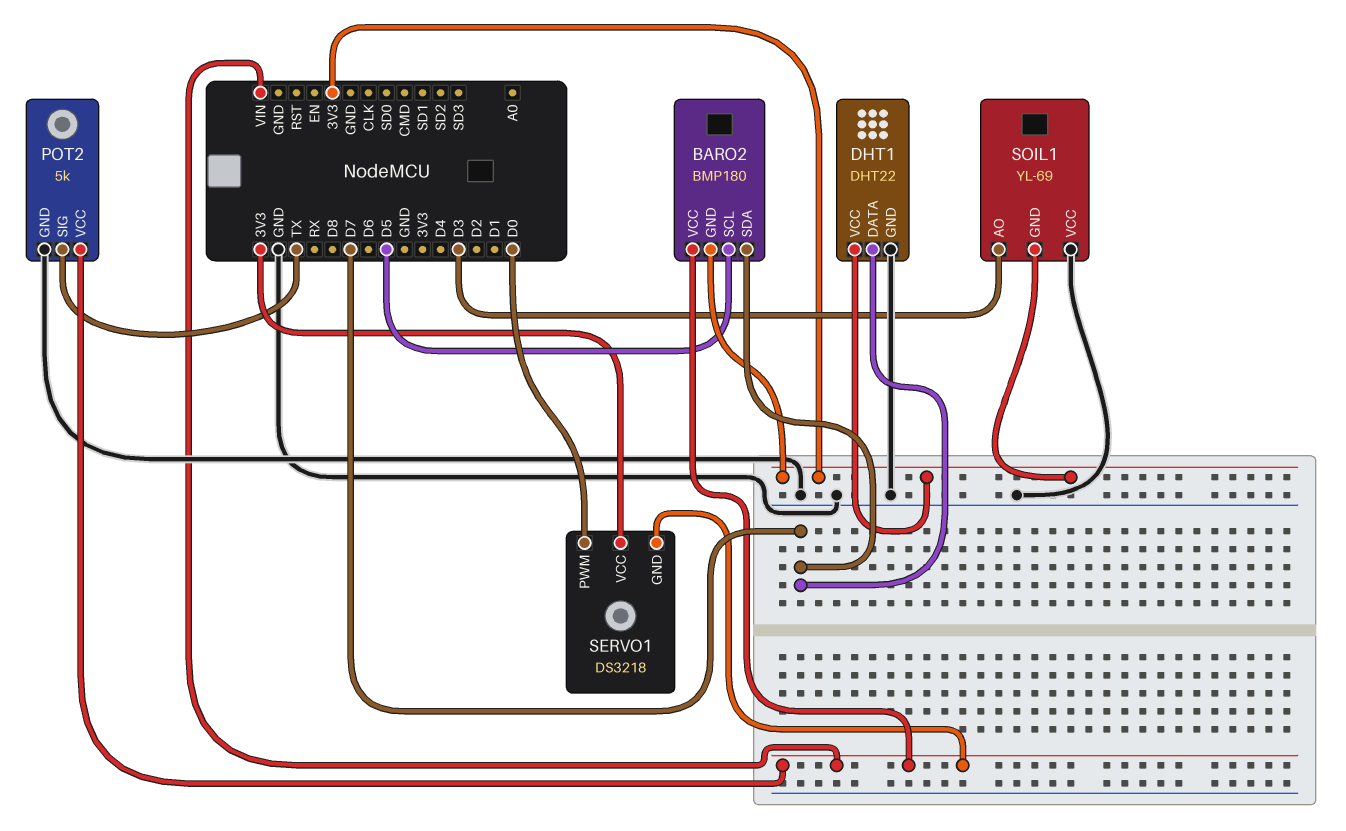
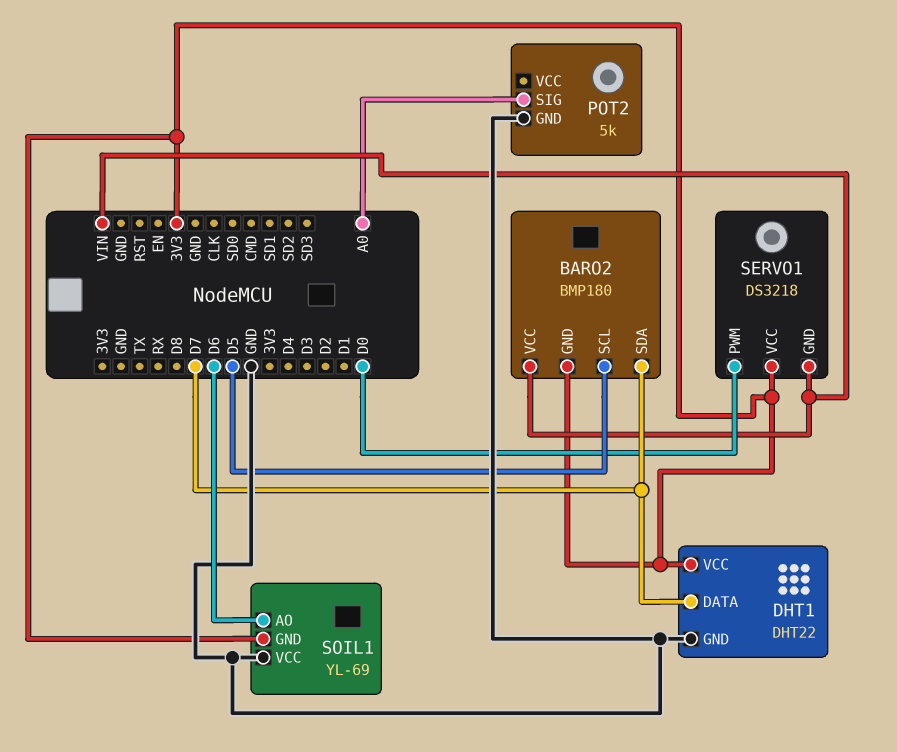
POT2 pin SIG: TX -> A0
POT2 pin VCC: VIN -> none
SOIL1 pin AO: D3 -> D6

